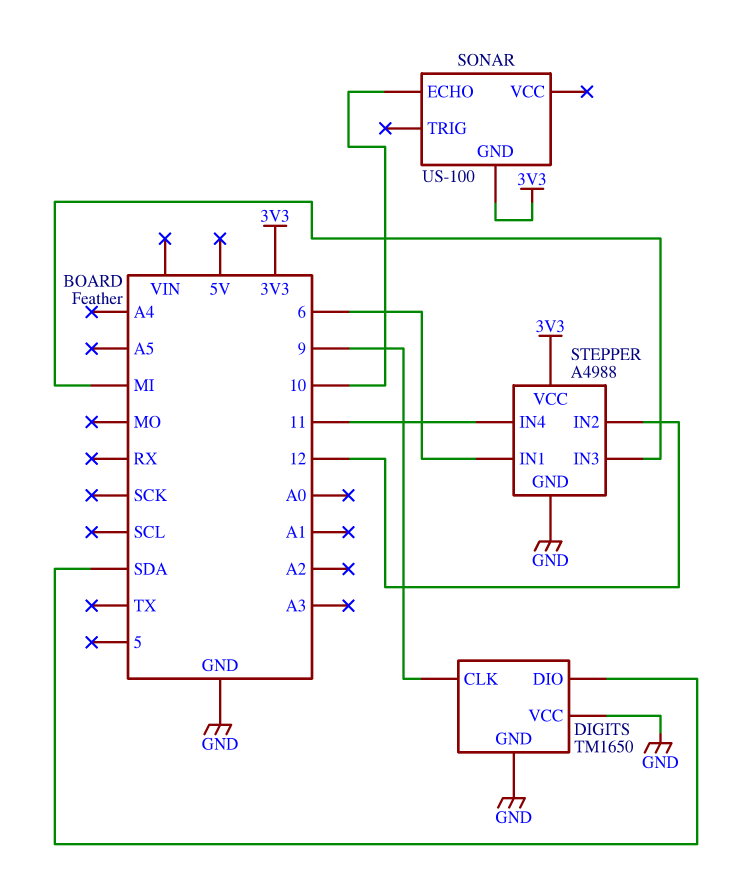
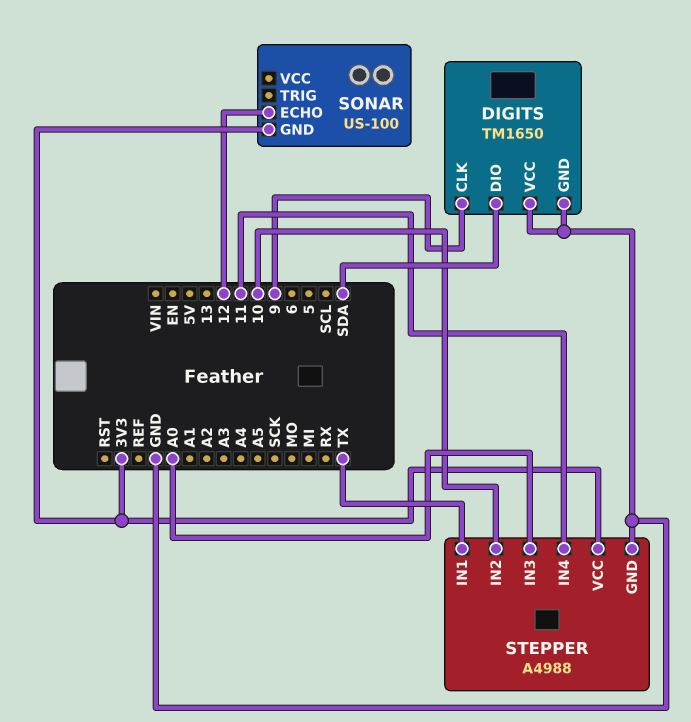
SONAR pin ECHO: 10 -> 12
STEPPER pin IN1: 6 -> TX
STEPPER pin IN2: 12 -> 10
STEPPER pin IN3: MI -> A0

